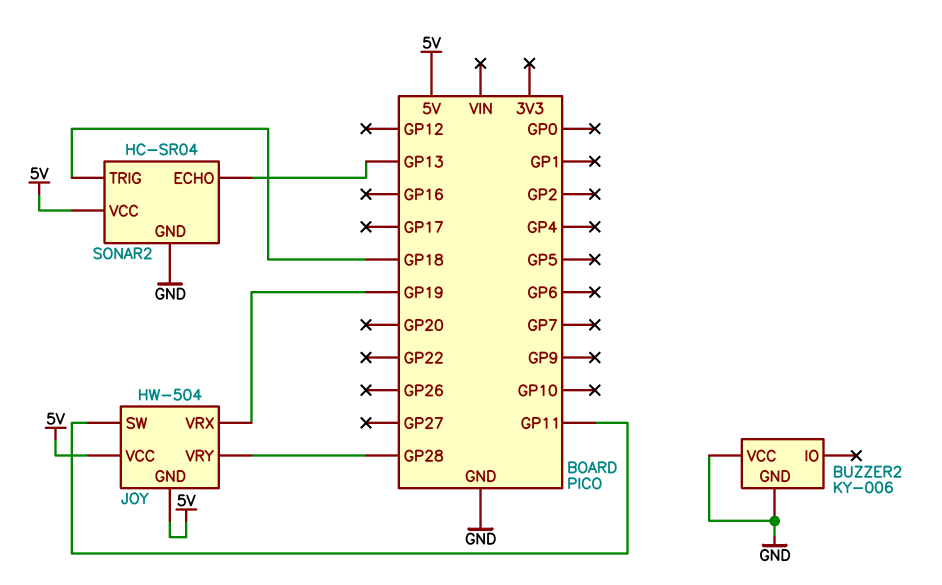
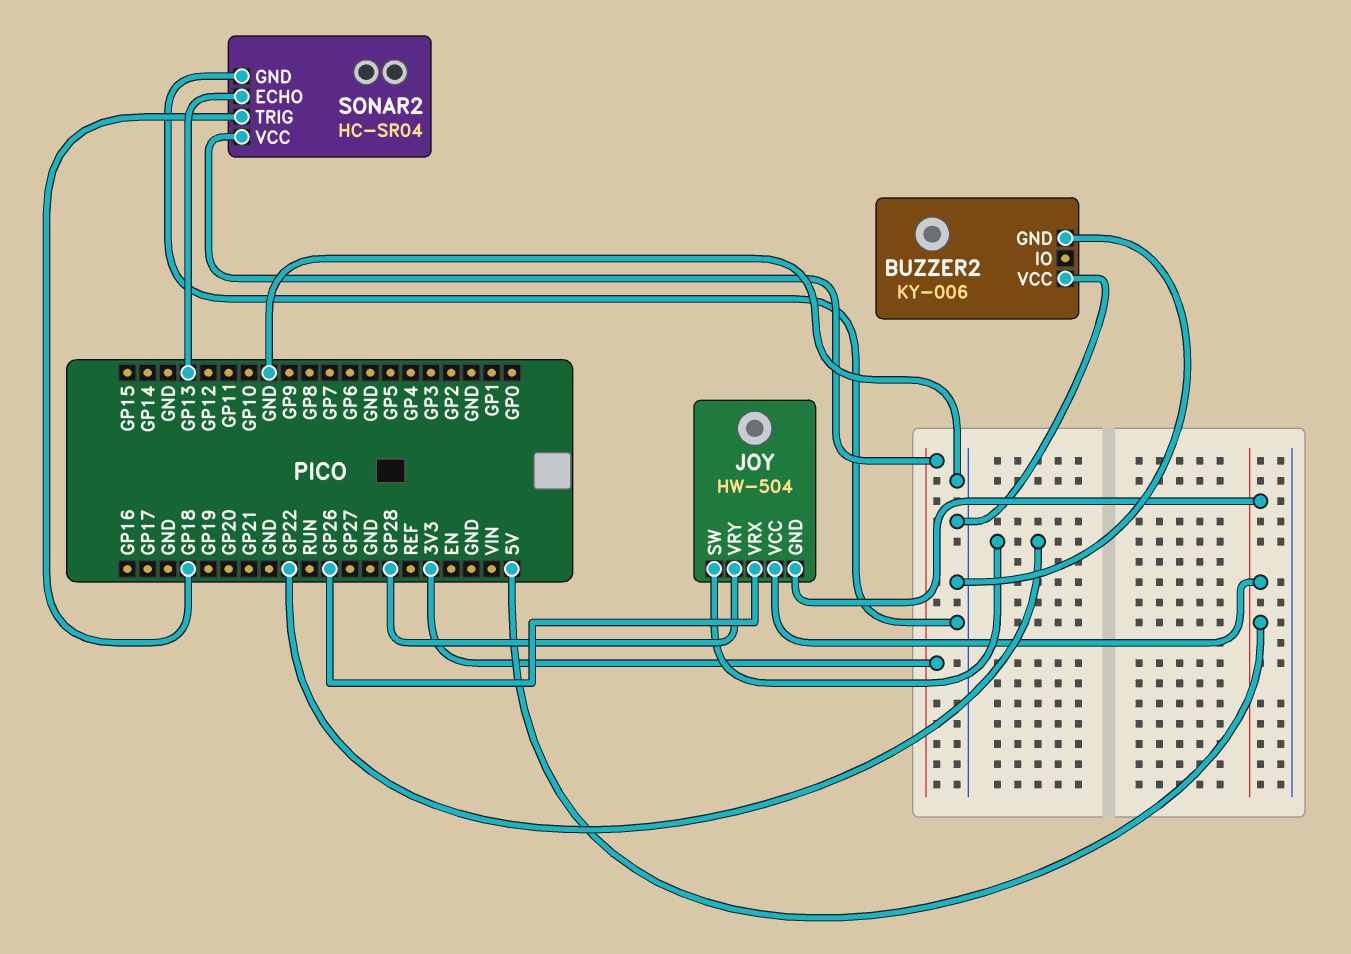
JOY pin SW: GP11 -> GP22
JOY pin VRX: GP19 -> GP26
SONAR2 pin VCC: 5V -> 3V3

